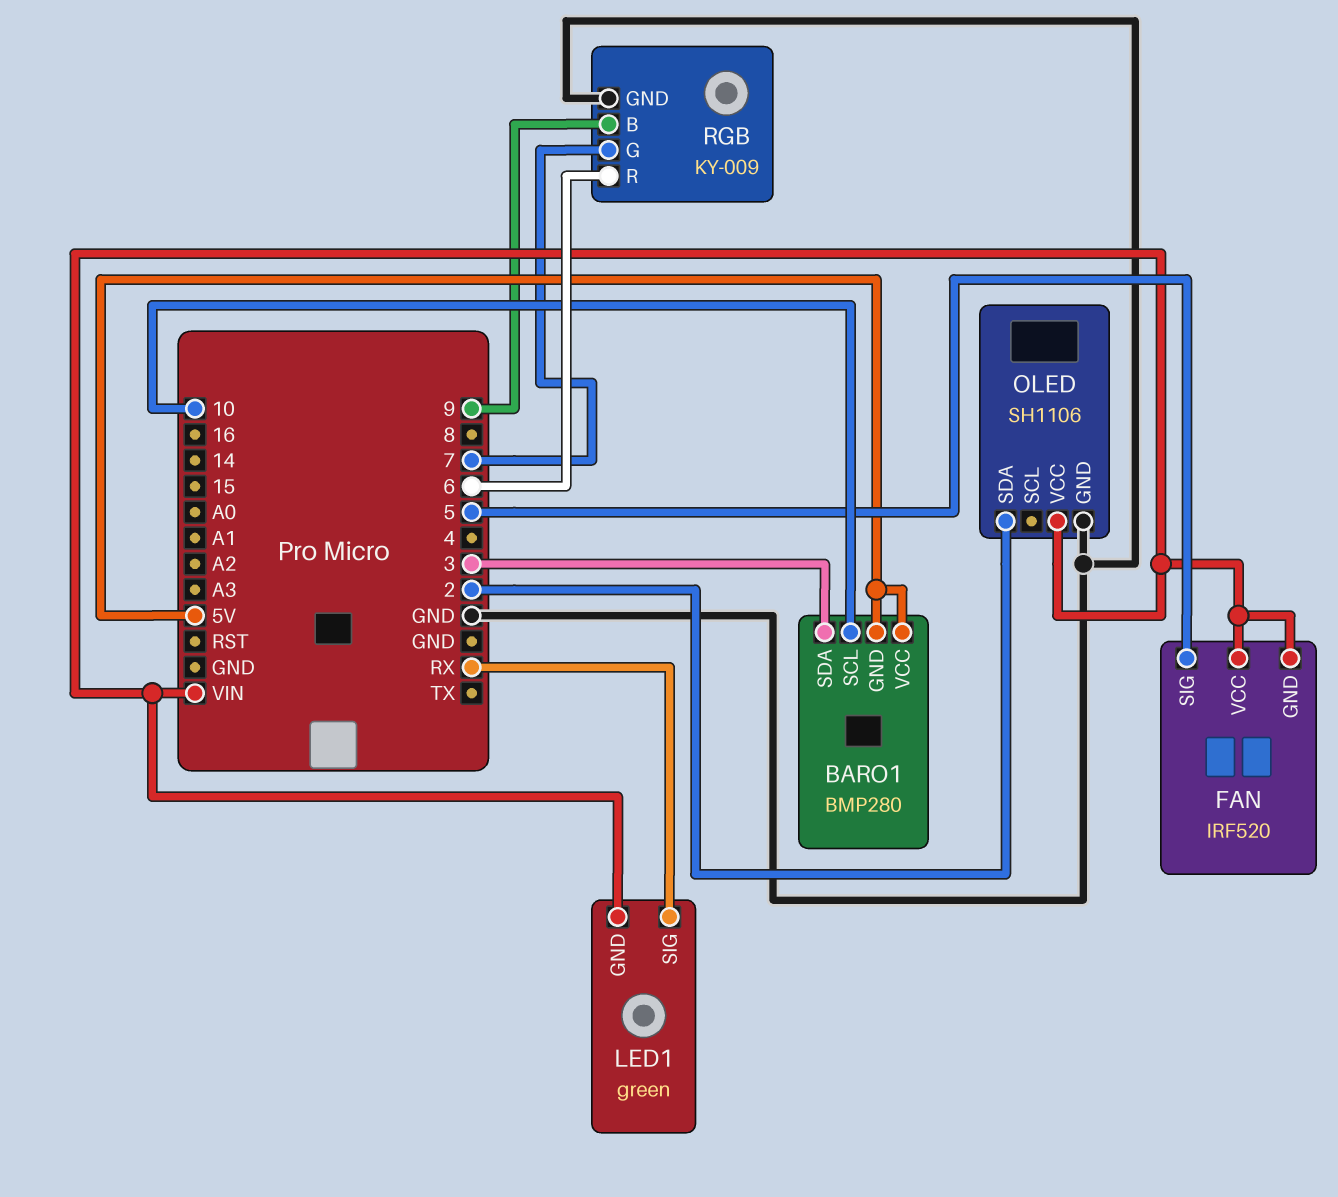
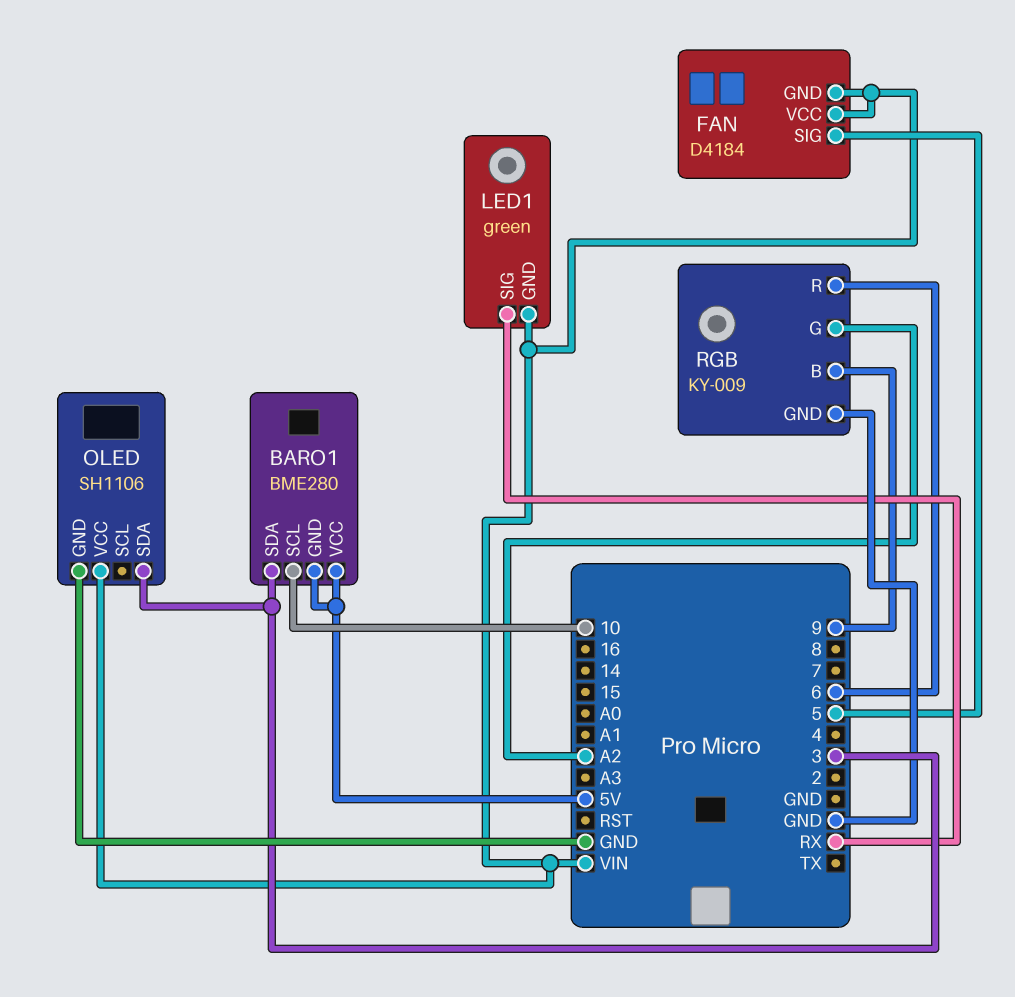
BARO1: BMP280 -> BME280
FAN: IRF520 -> D4184
OLED pin SDA: 2 -> 3
RGB pin G: 7 -> A2

